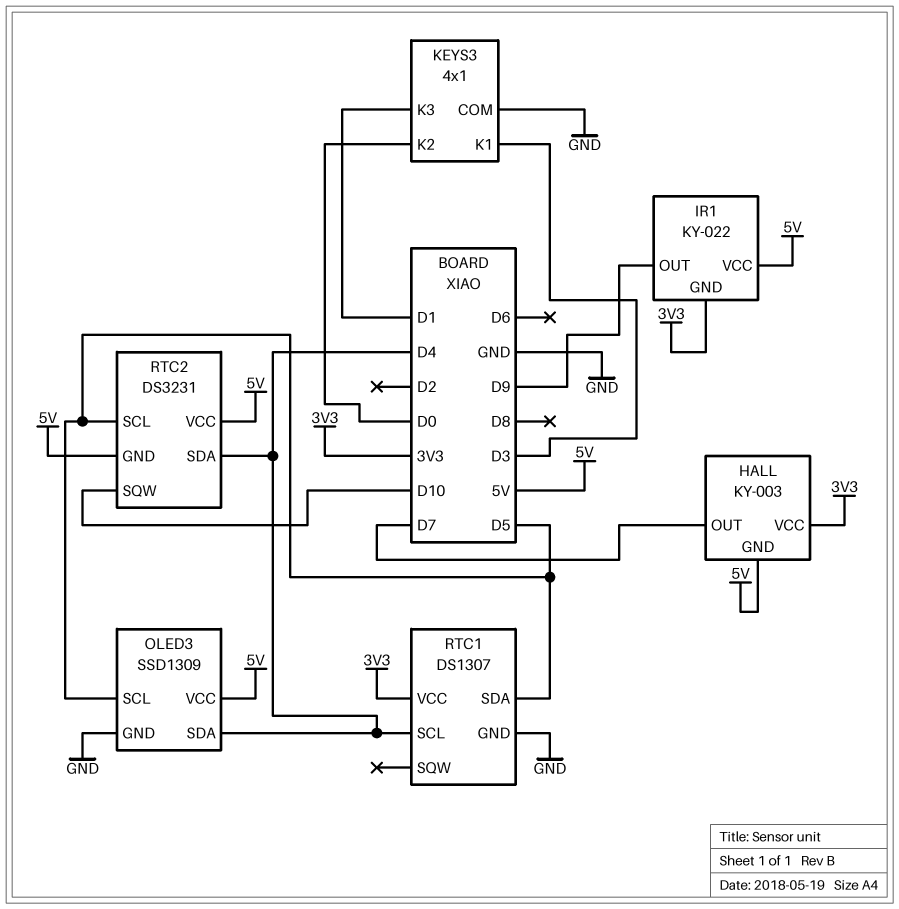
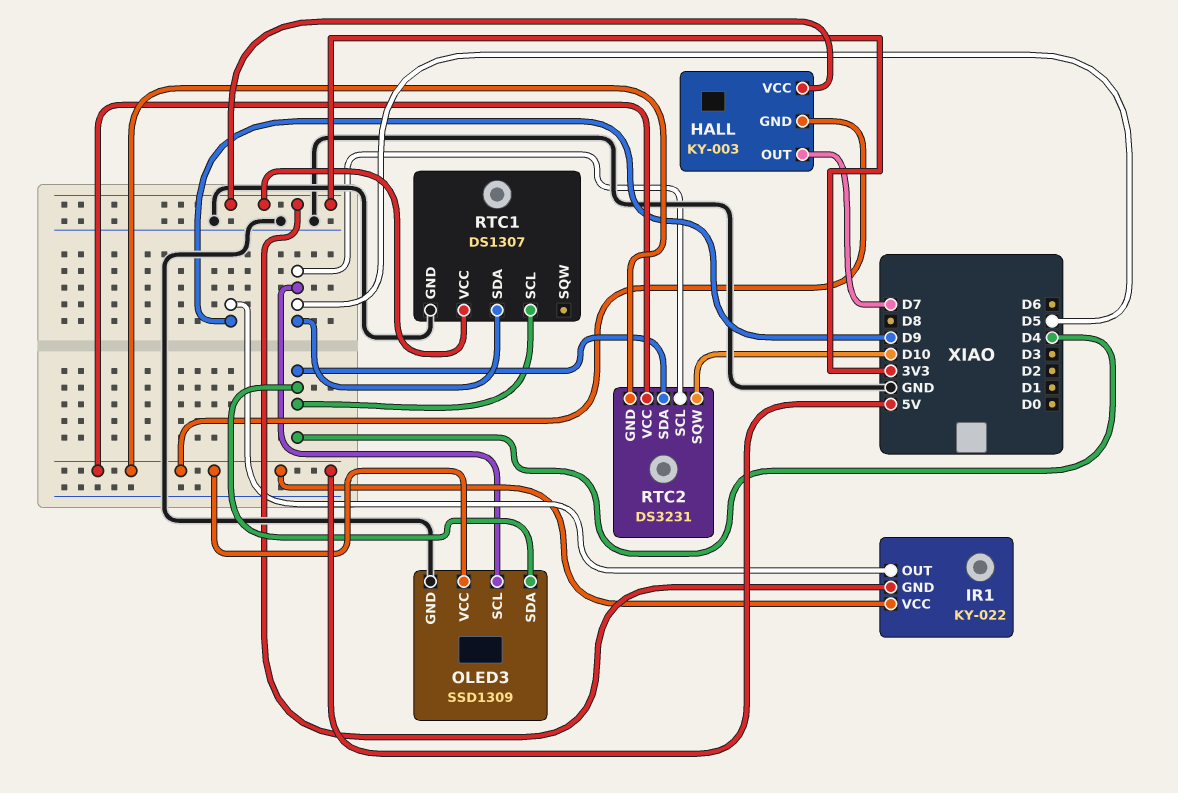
KEYS3: 4x1 -> none
KEYS3 pin COM: GND -> none
KEYS3 pin K1: D3 -> none
KEYS3 pin K2: D0 -> none
KEYS3 pin K3: D1 -> none

